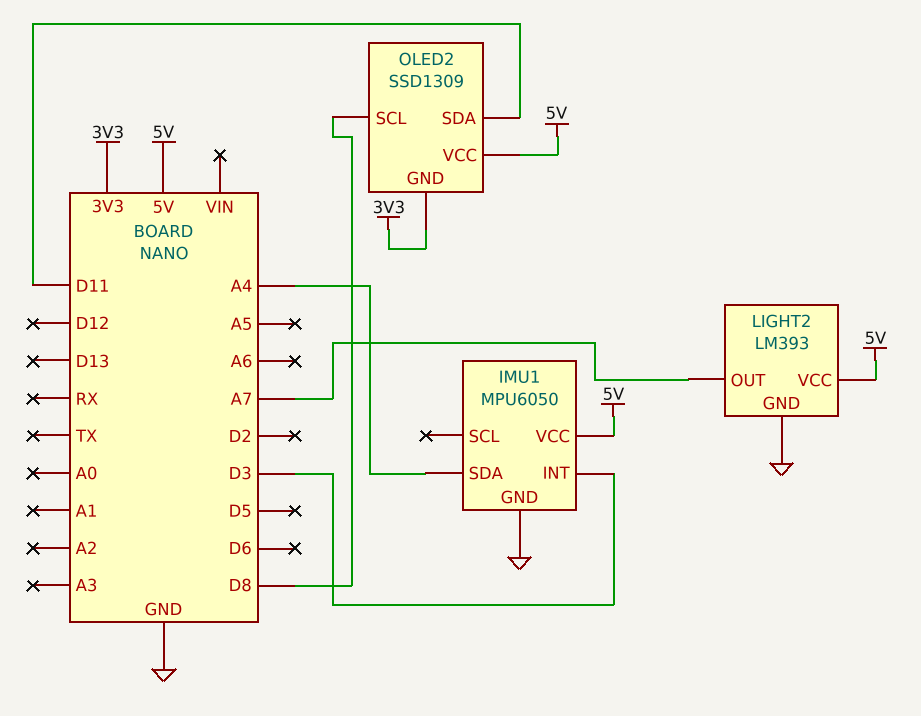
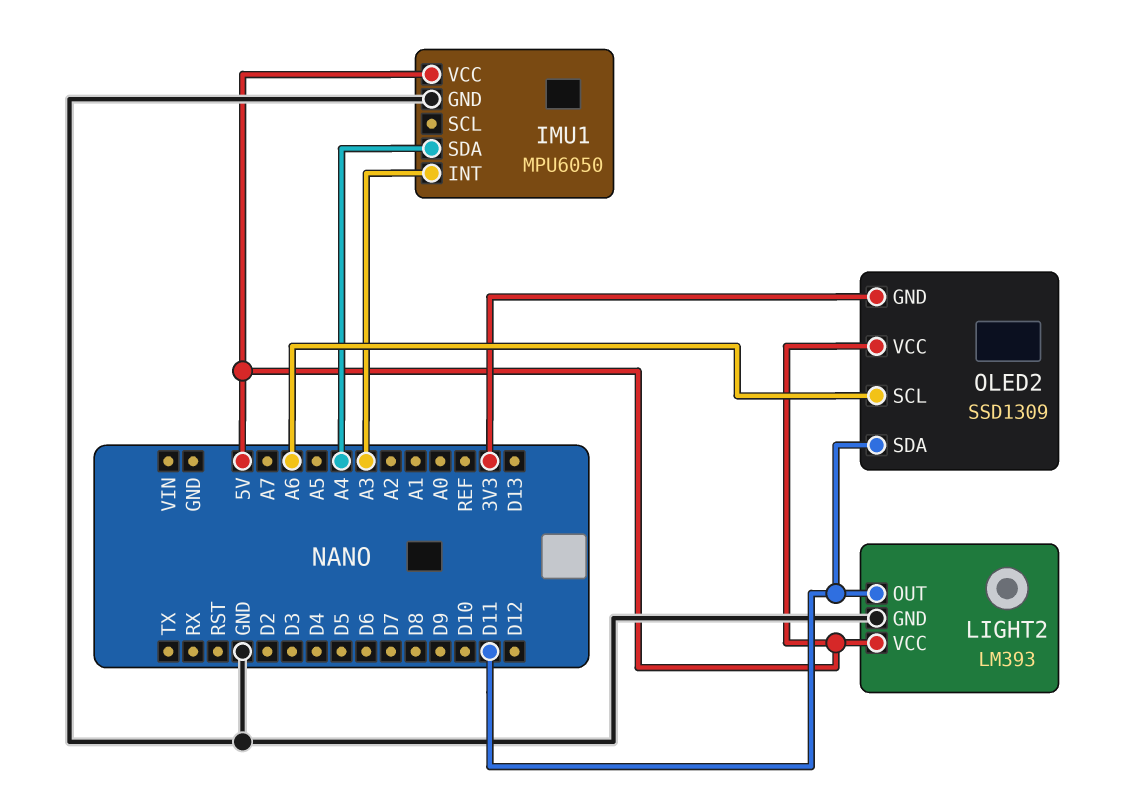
IMU1 pin INT: D3 -> A3
LIGHT2 pin OUT: A7 -> D11
OLED2 pin SCL: D8 -> A6

